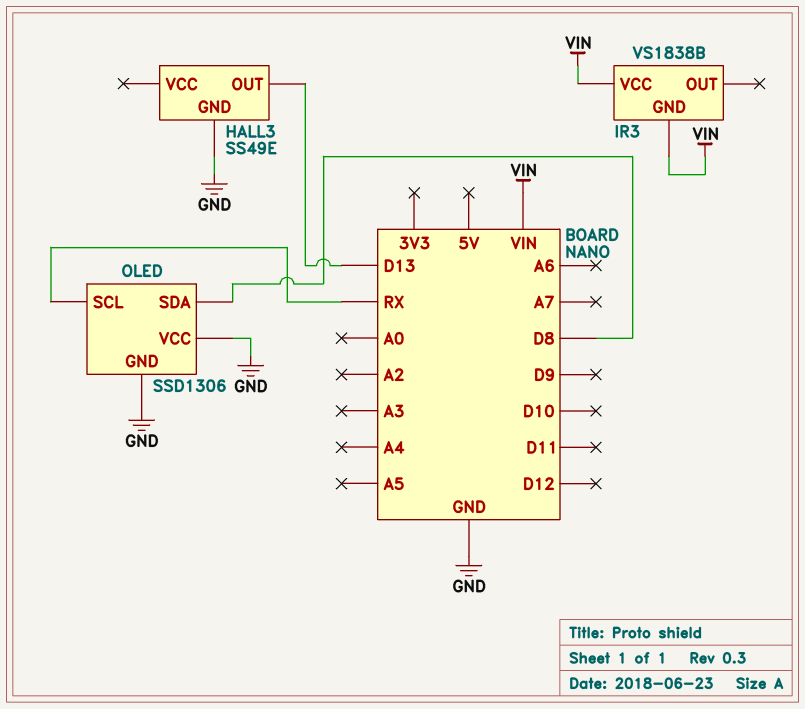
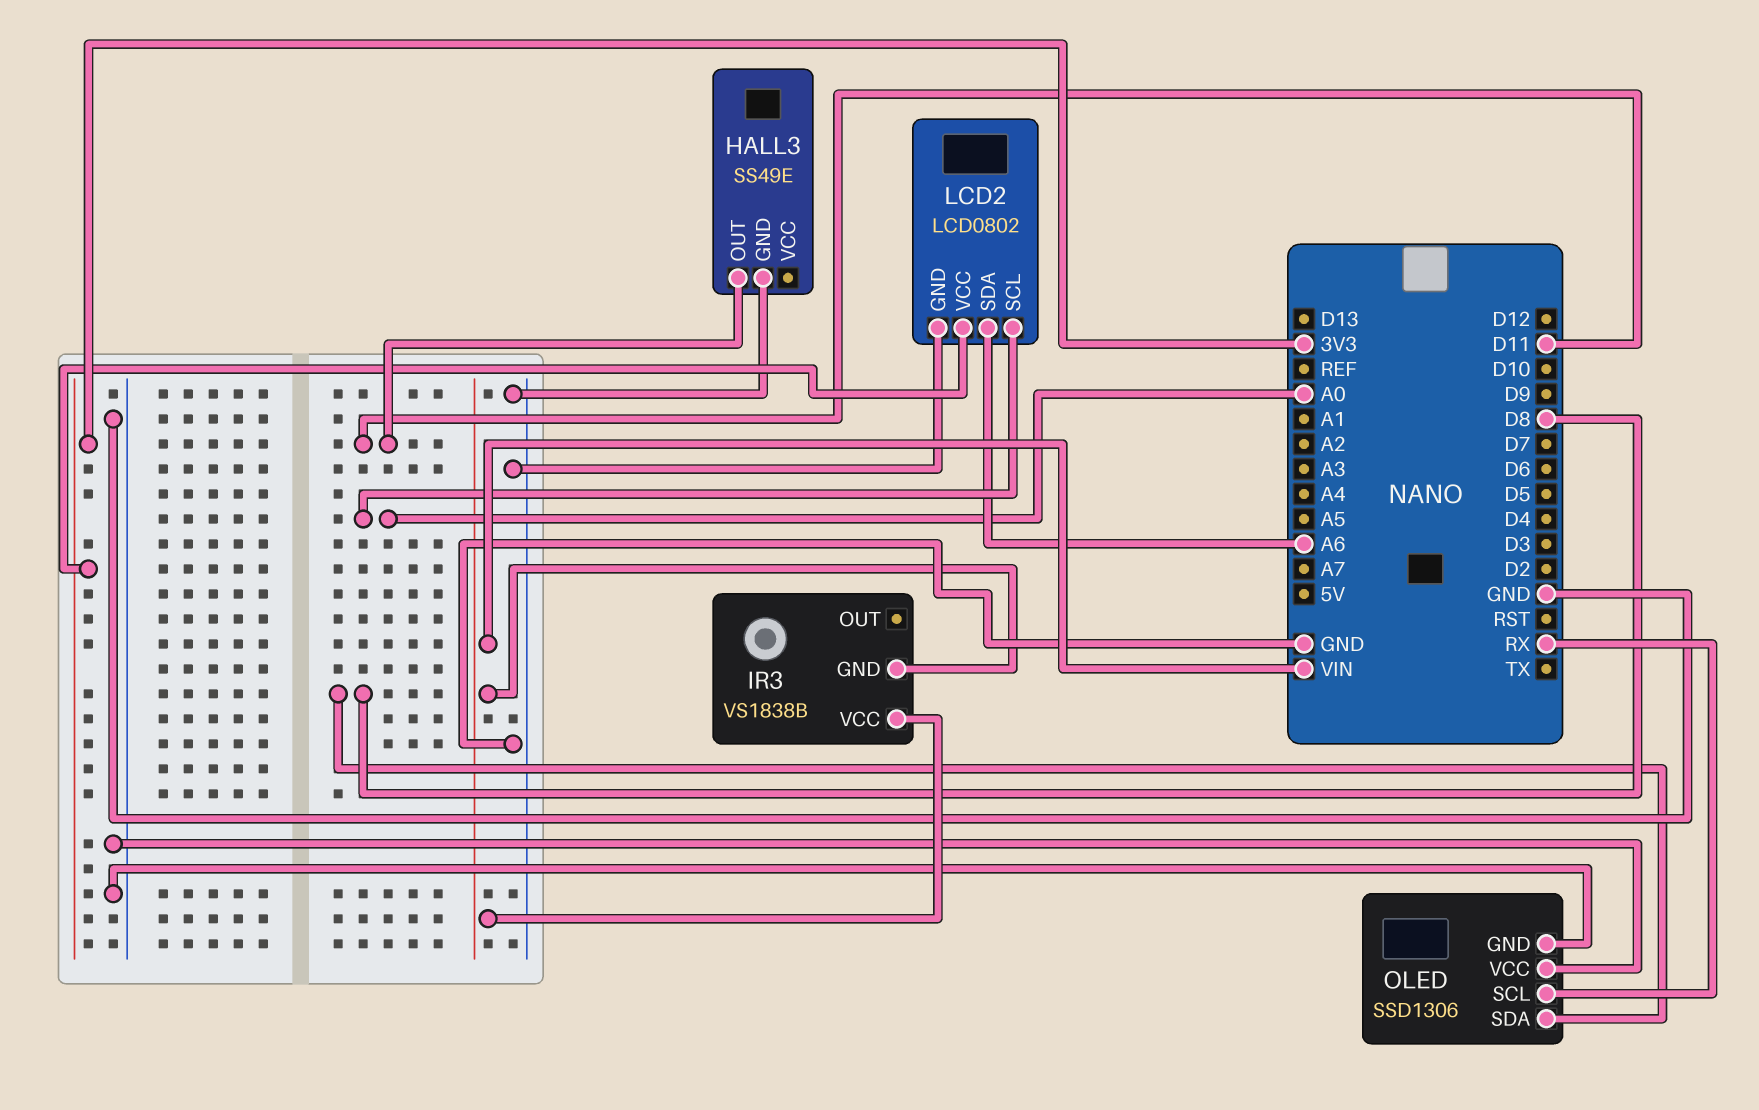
HALL3 pin OUT: D13 -> D11
LCD2: none -> LCD0802
LCD2 pin GND: none -> GND
LCD2 pin SCL: none -> A0
LCD2 pin SDA: none -> A6
LCD2 pin VCC: none -> 3V3

